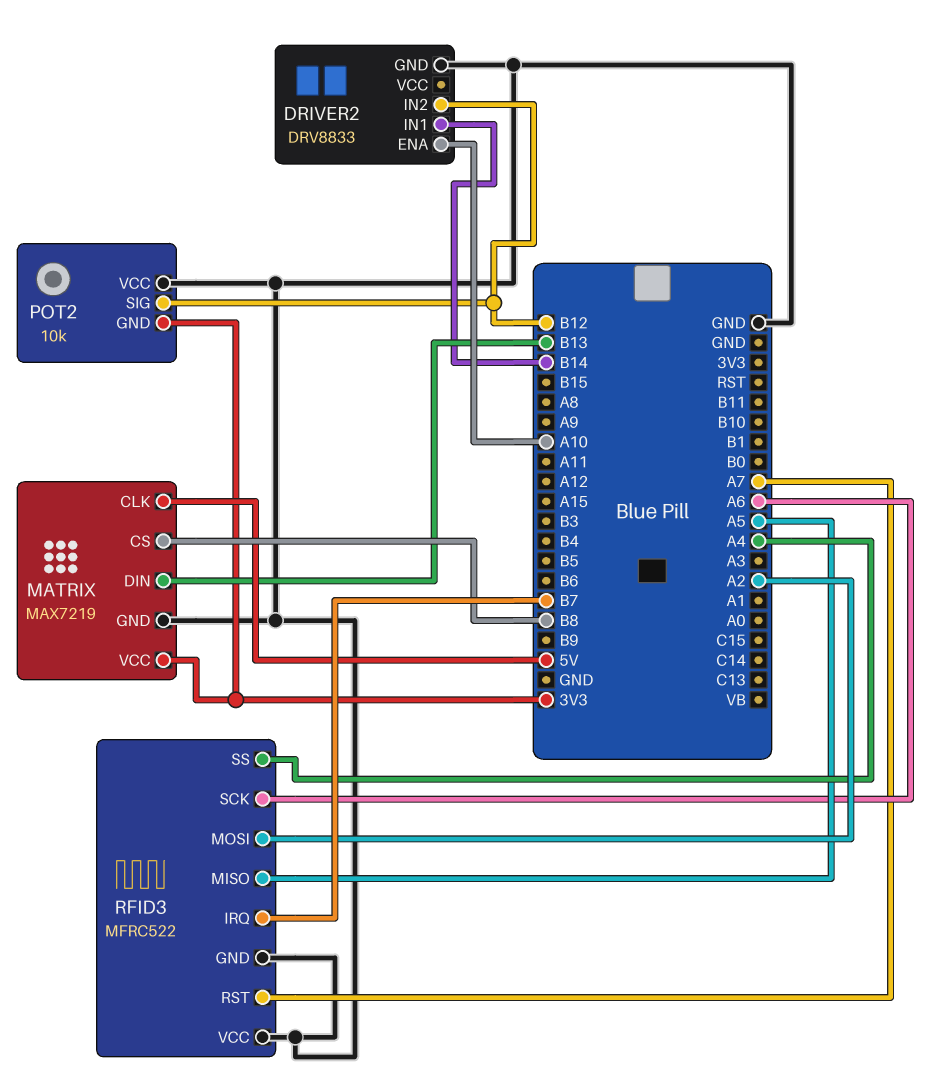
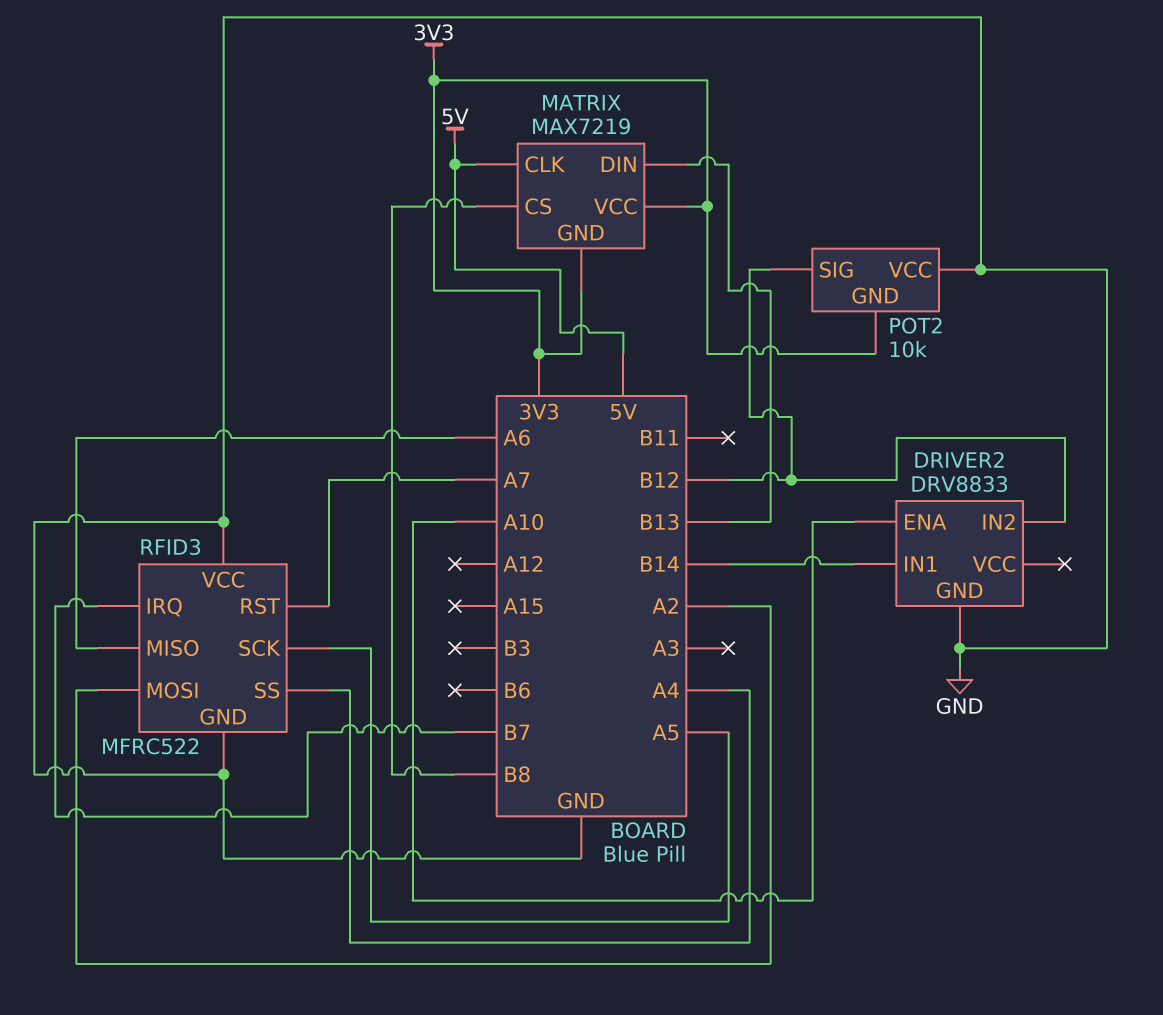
MATRIX pin GND: GND -> 3V3
RFID3 pin MISO: A5 -> A6
RFID3 pin SCK: A6 -> A5

